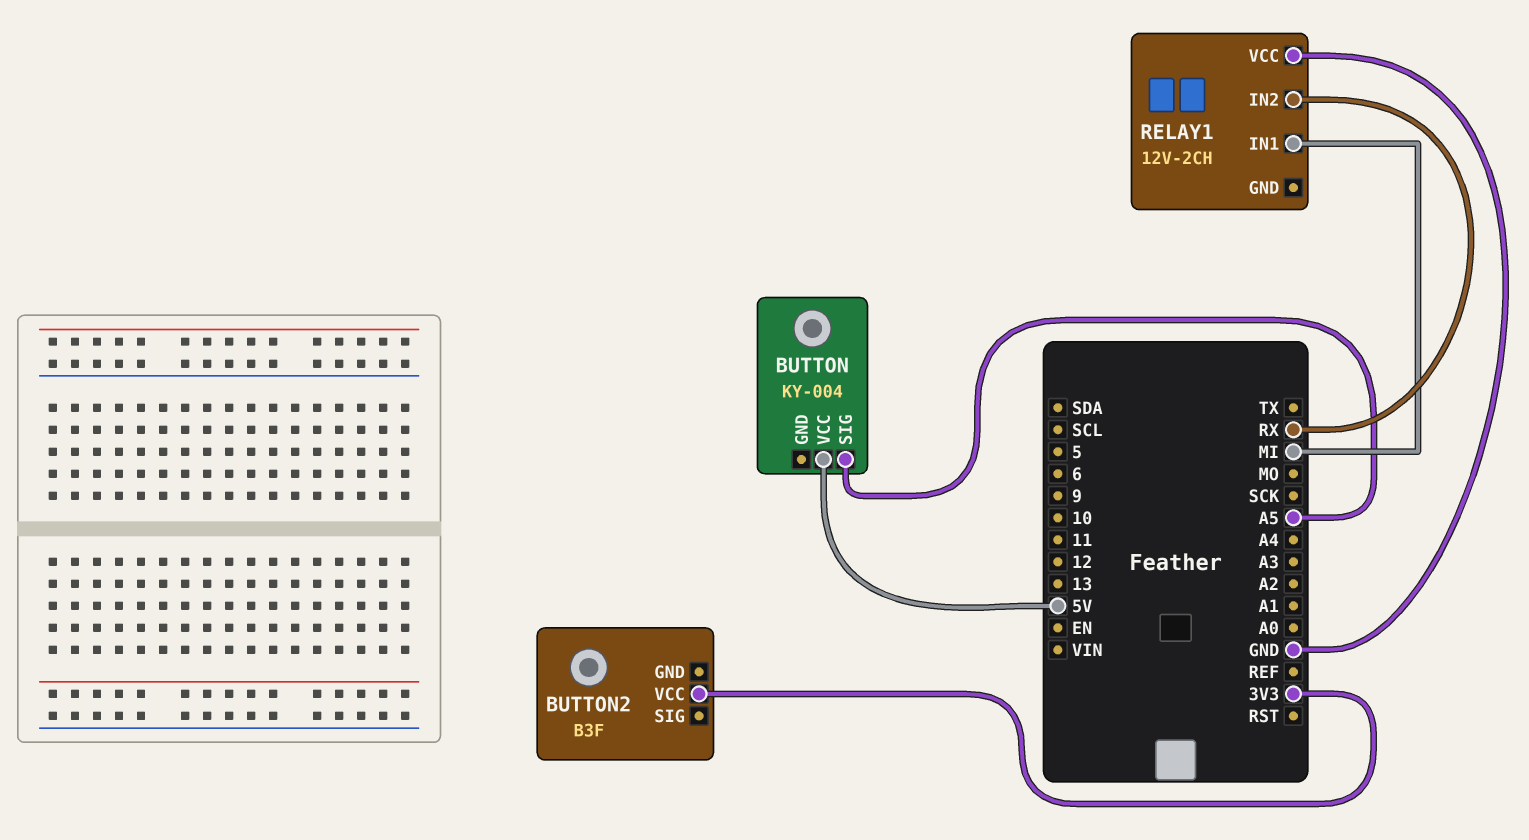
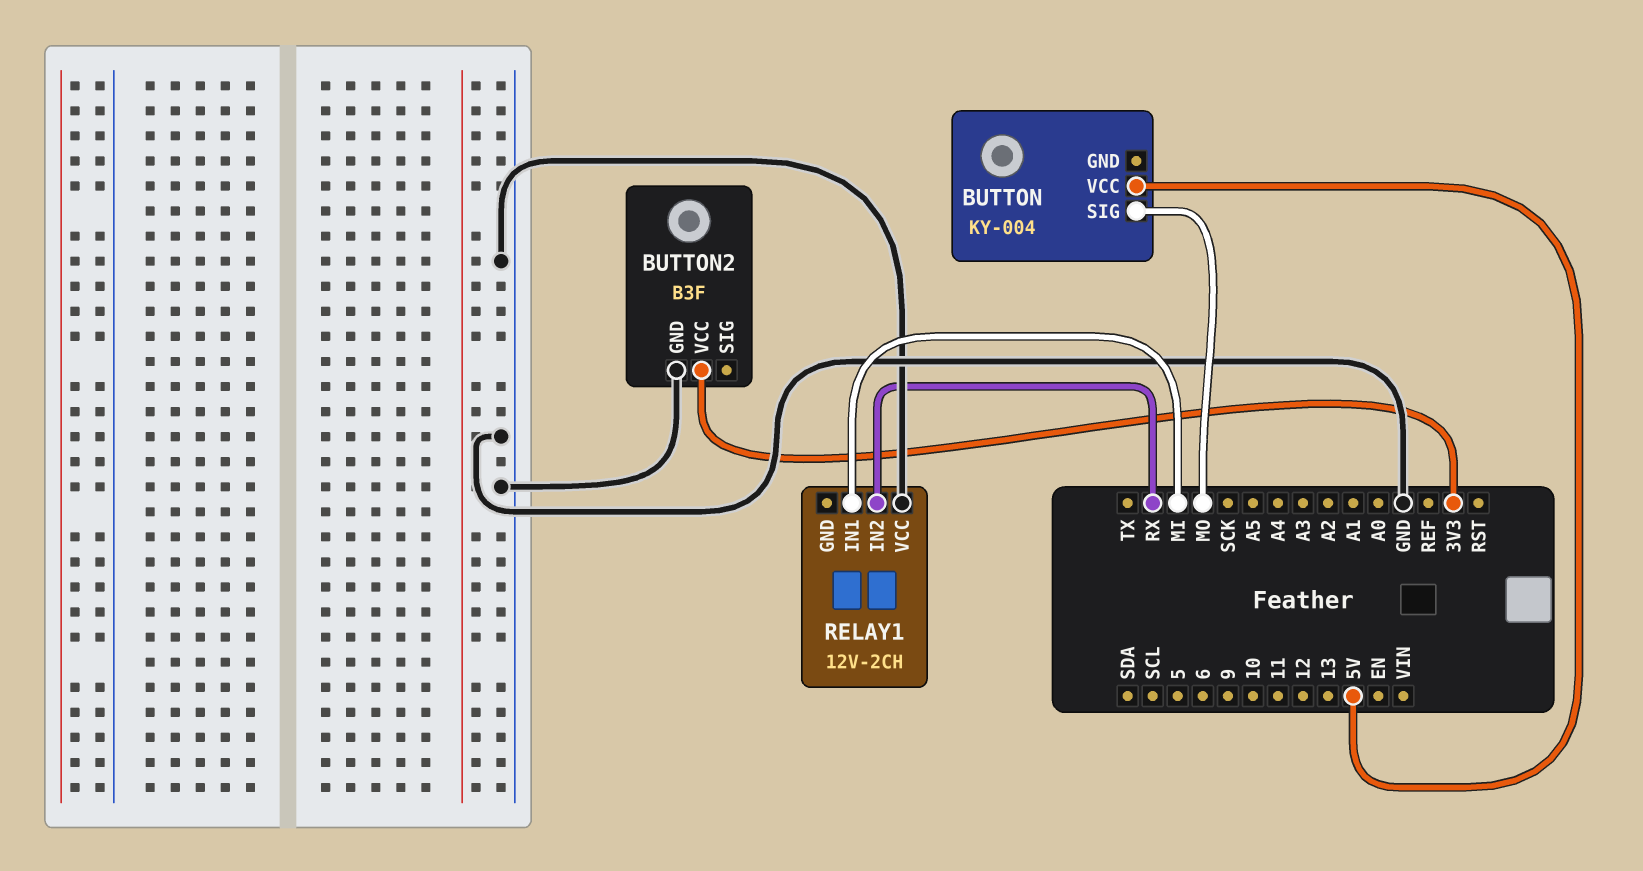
BUTTON pin SIG: A5 -> MO
BUTTON2 pin GND: none -> GND

